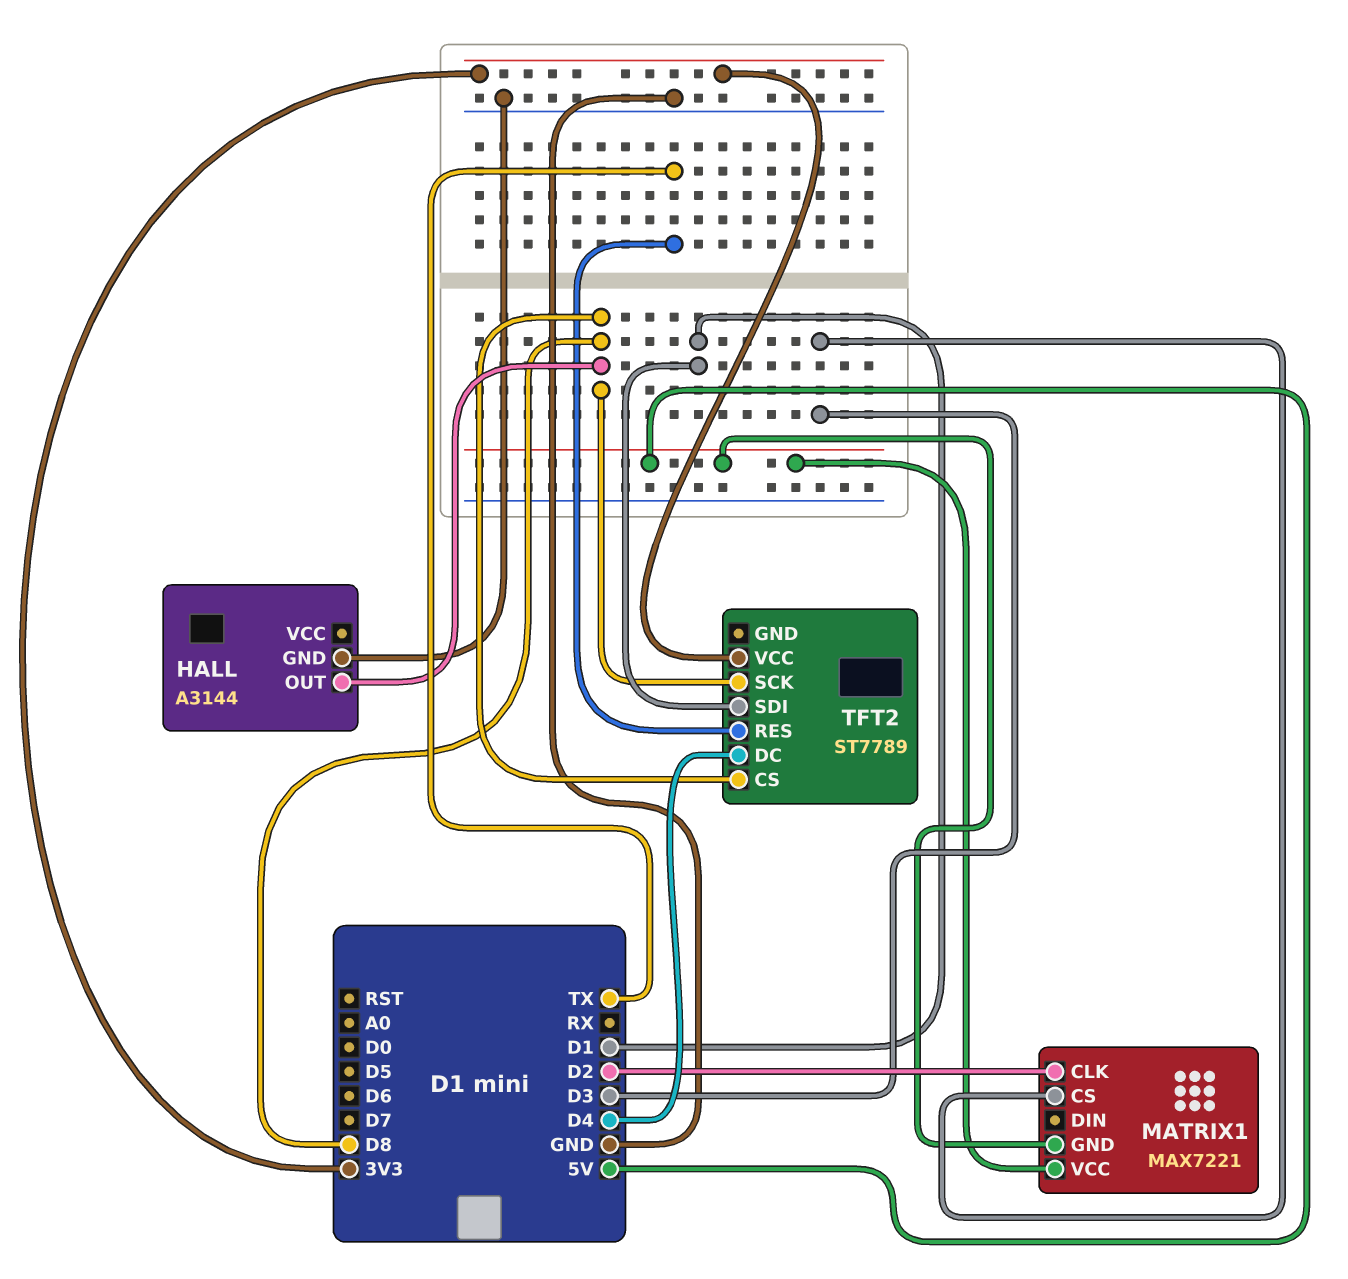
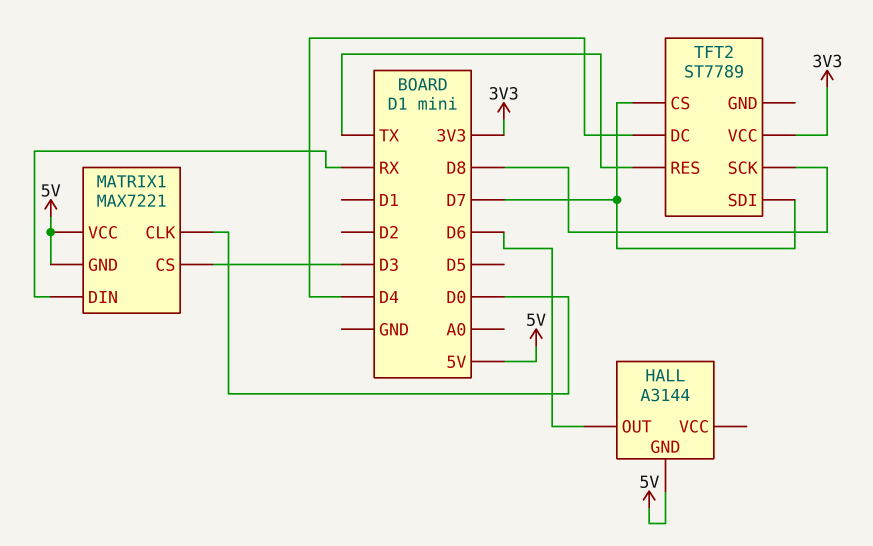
HALL pin GND: GND -> 5V
HALL pin OUT: D8 -> D6
MATRIX1 pin CLK: D2 -> D0
MATRIX1 pin DIN: none -> RX
TFT2 pin CS: D8 -> D7
TFT2 pin SDI: D1 -> D7

